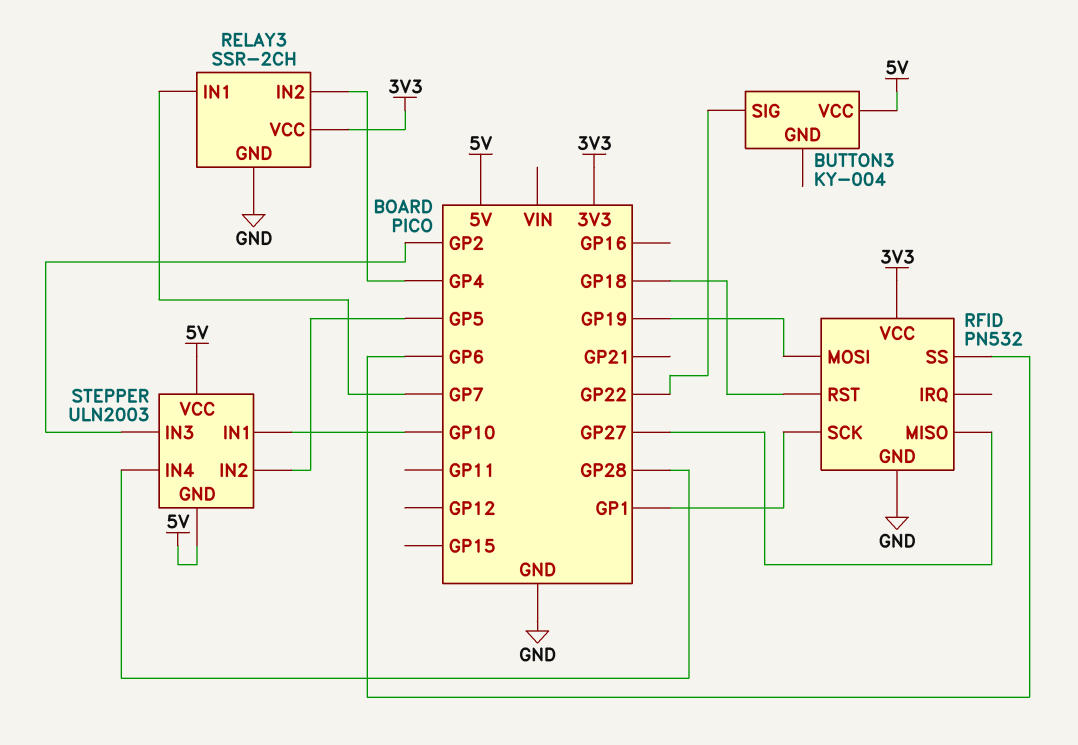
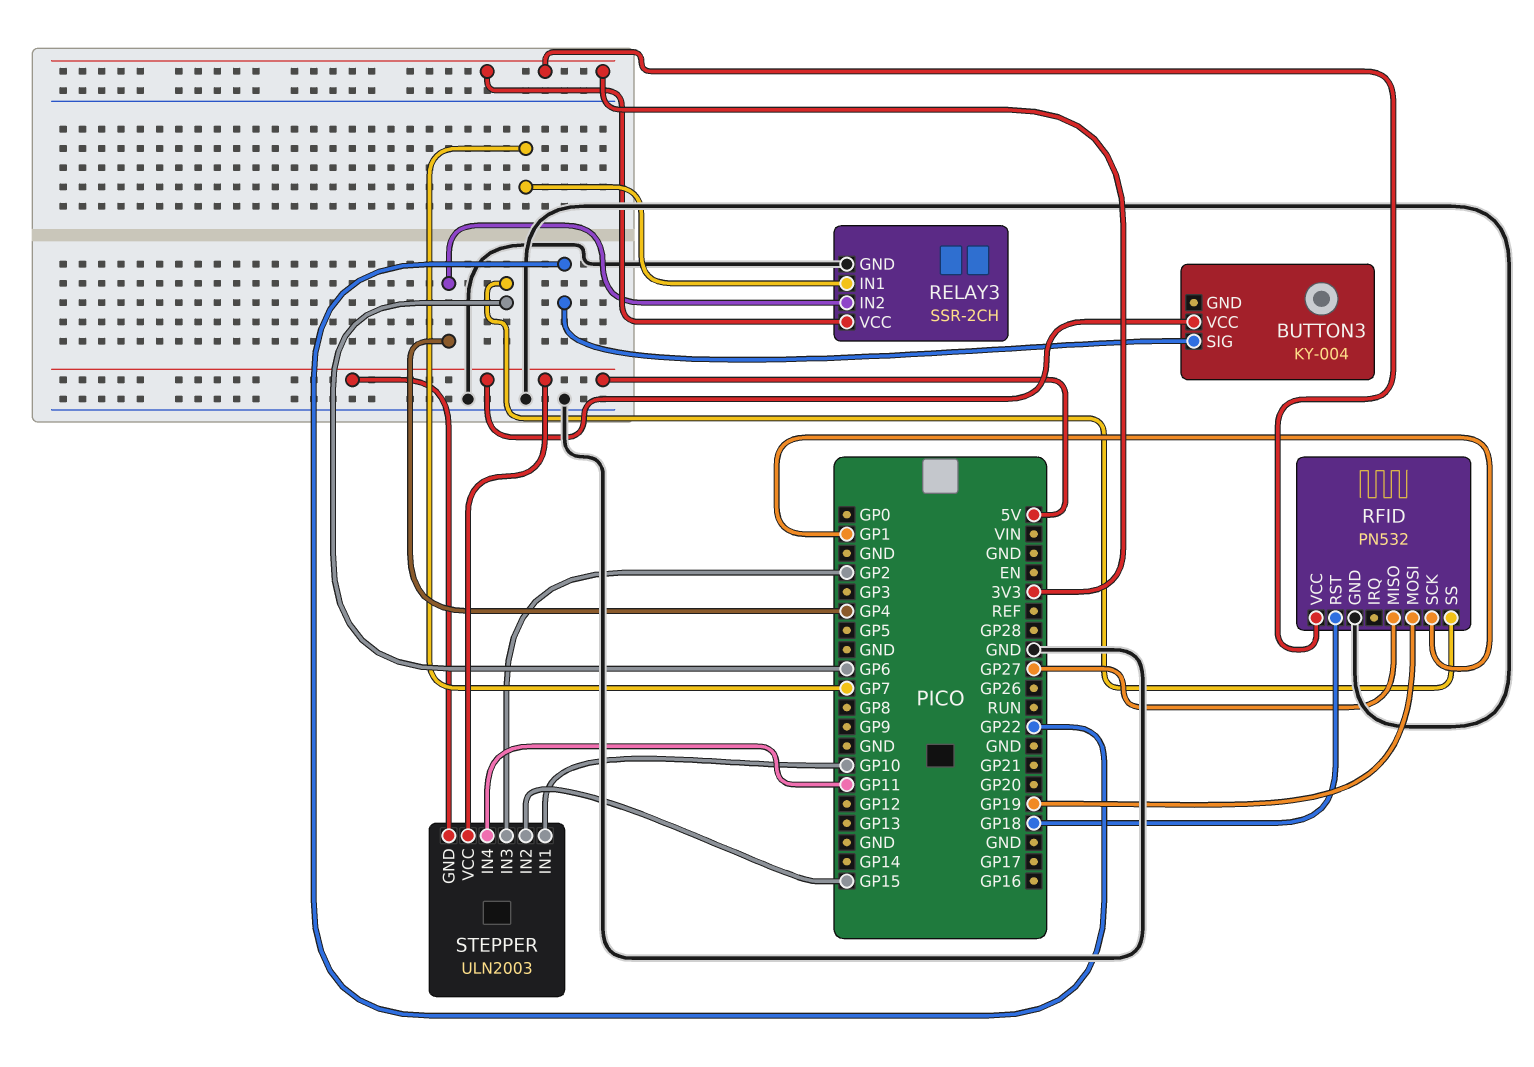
STEPPER pin IN2: GP5 -> GP15
STEPPER pin IN4: GP28 -> GP11

